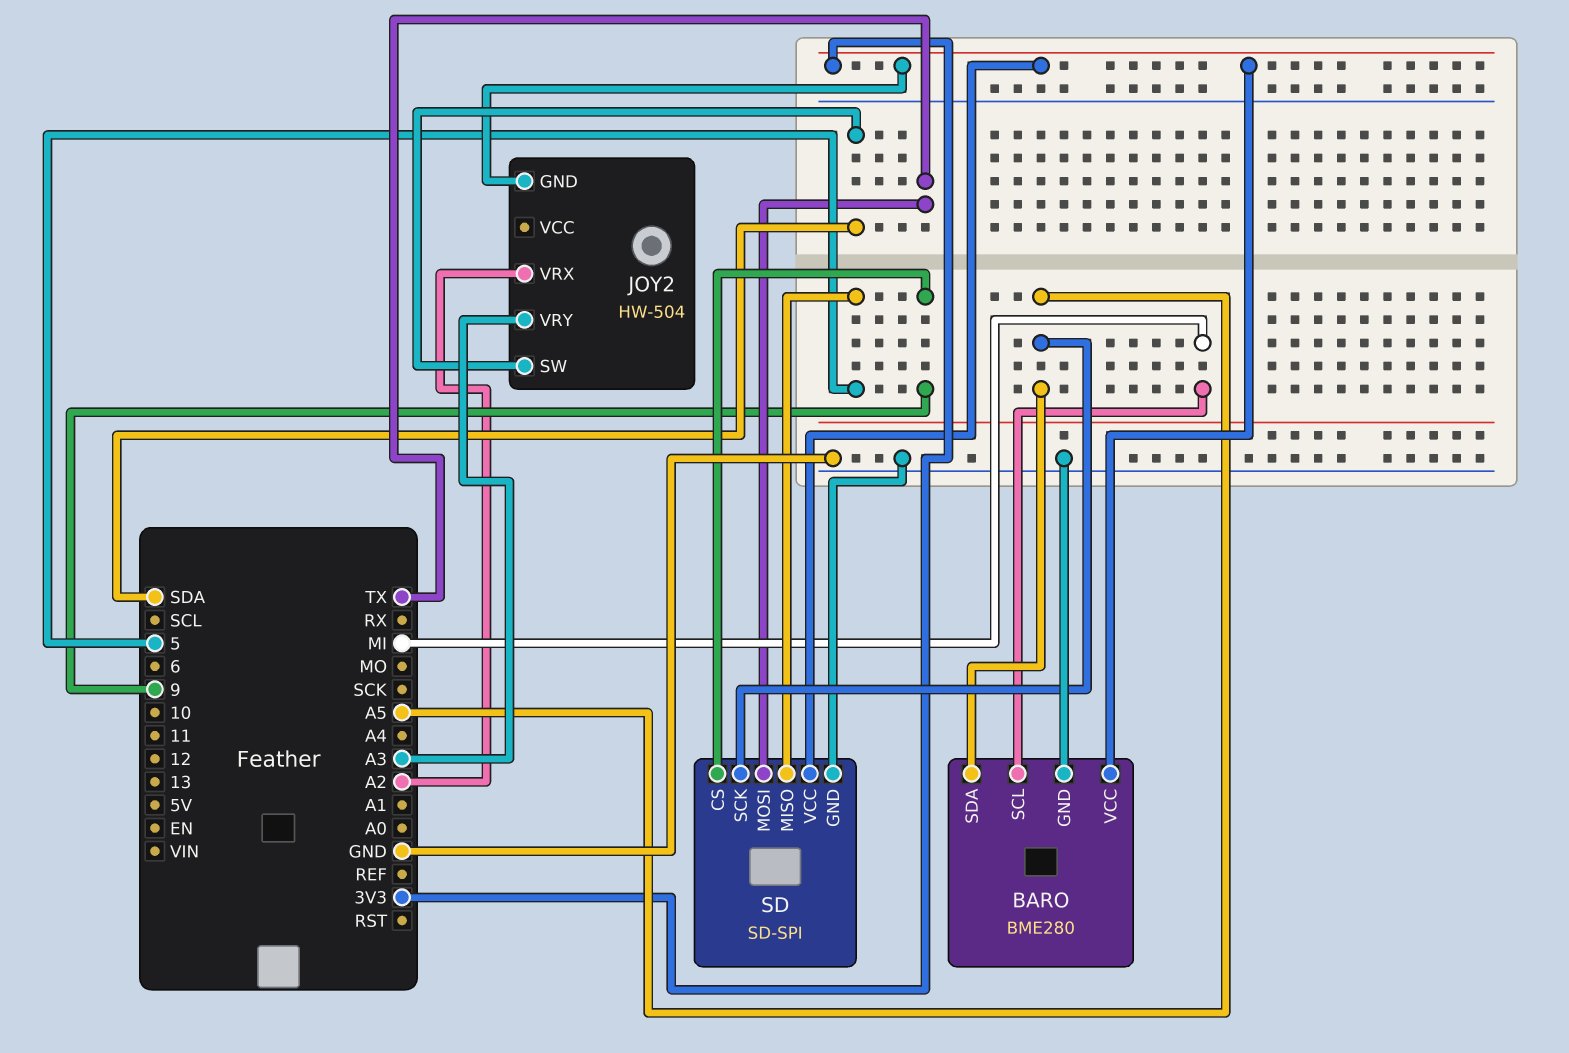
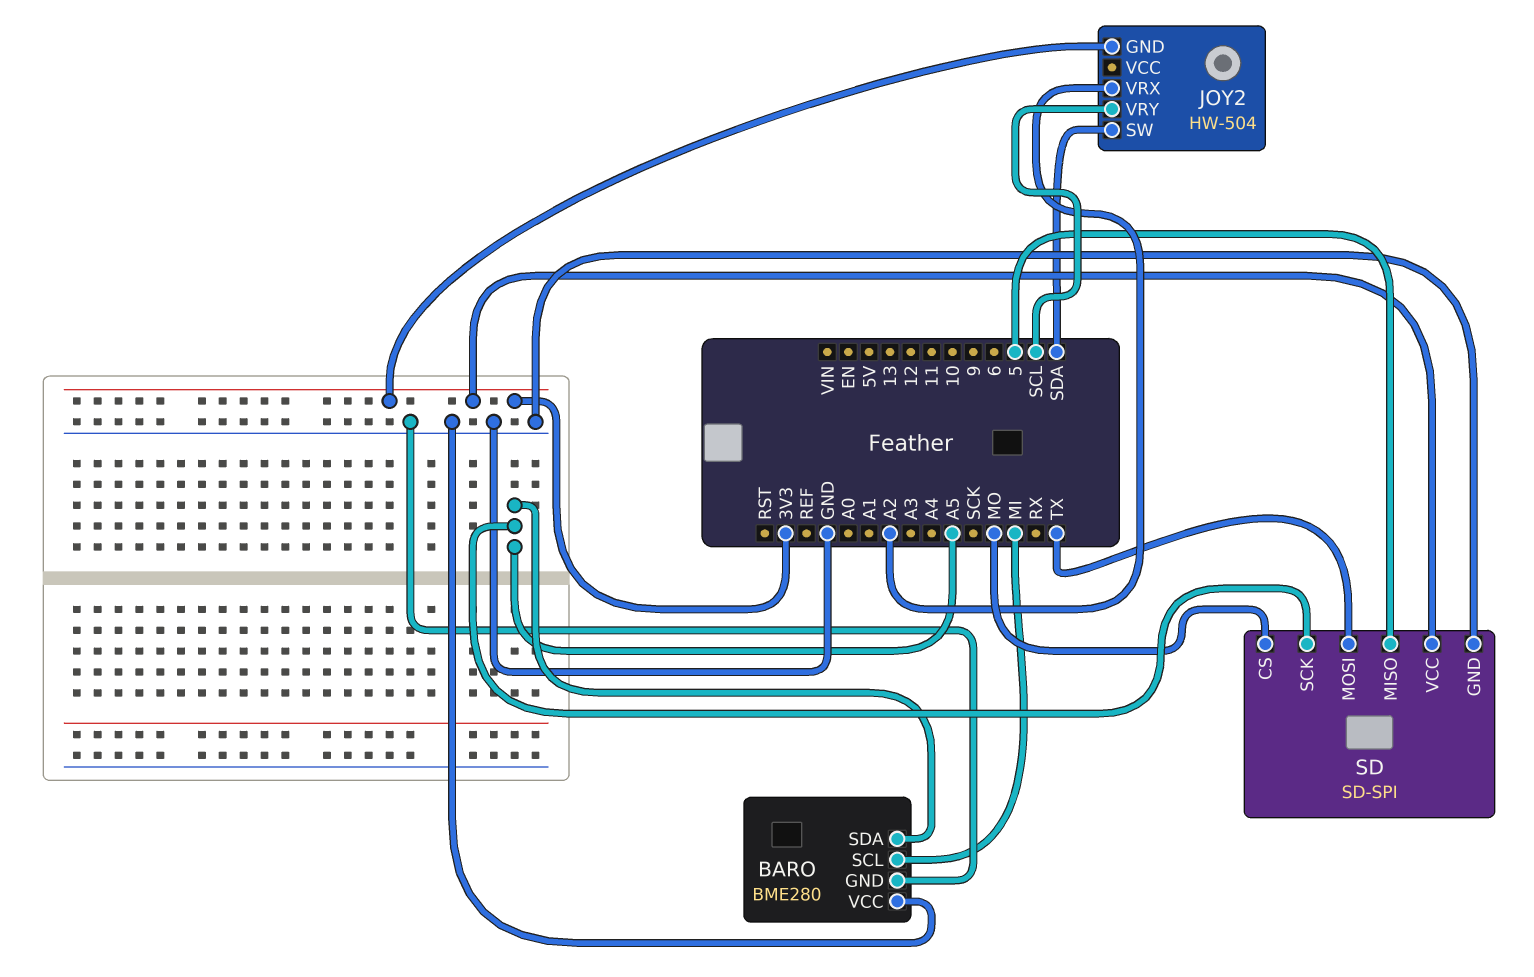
BARO pin VCC: 3V3 -> GND
JOY2 pin VRY: A3 -> SCL
SD pin CS: 9 -> MO

